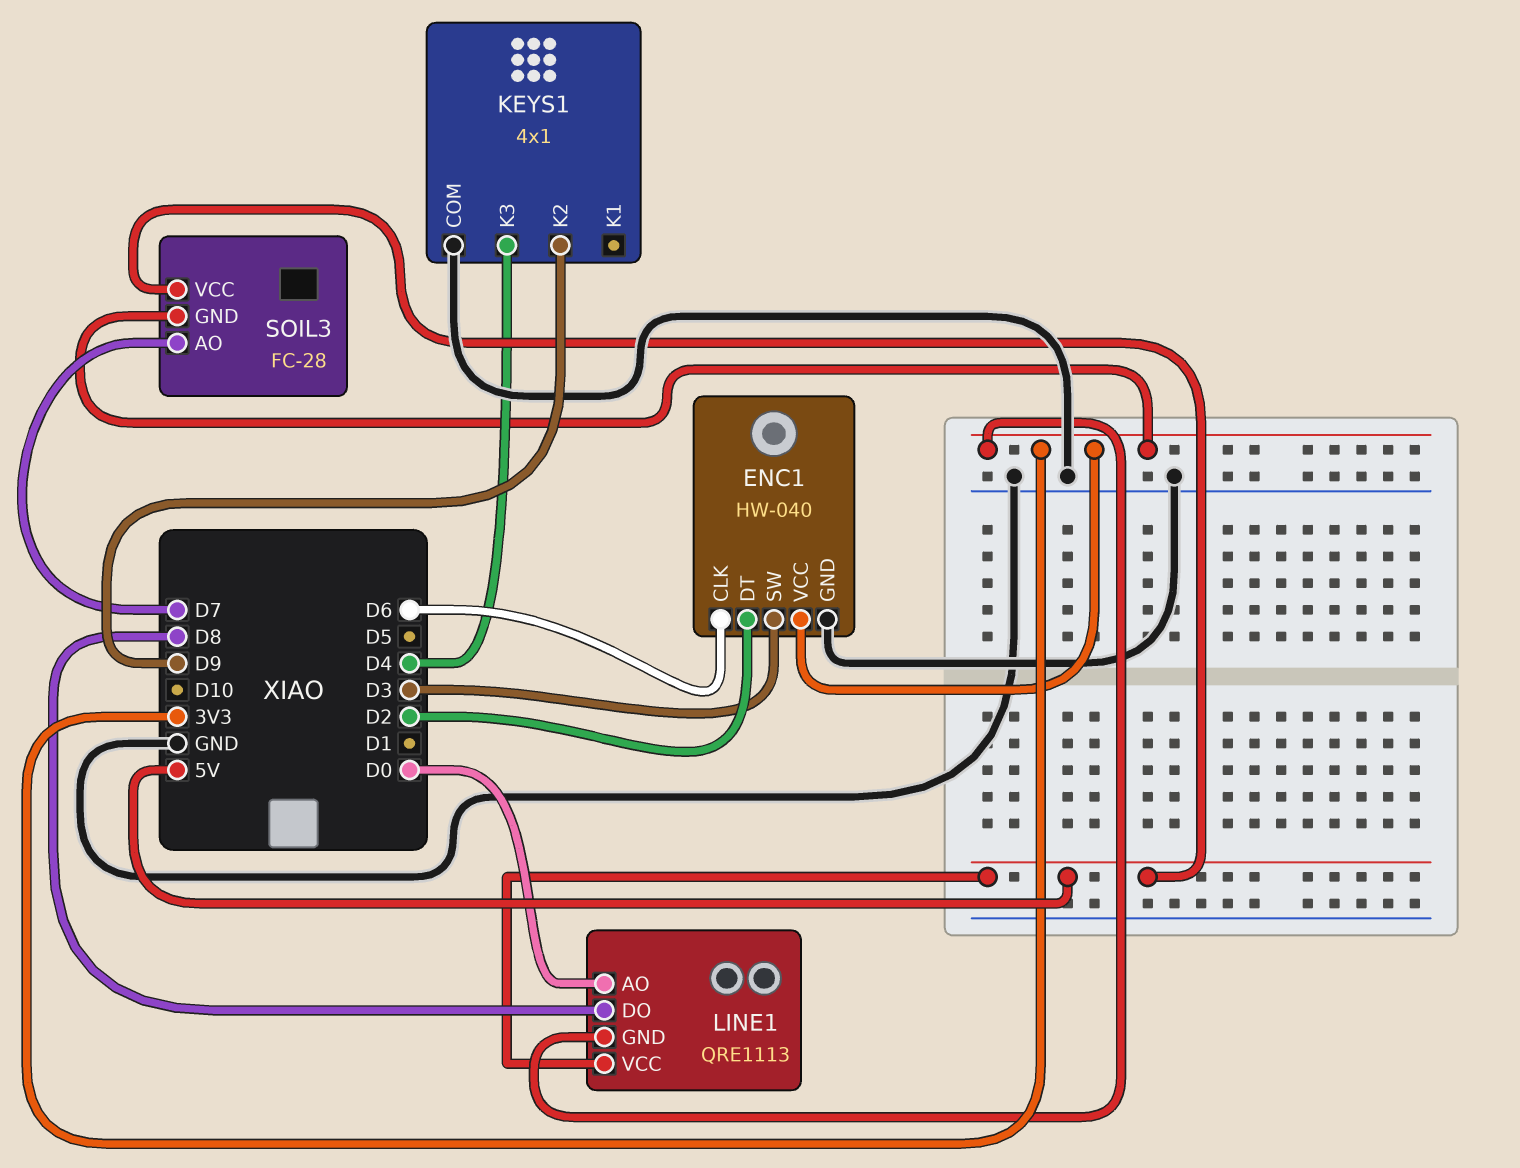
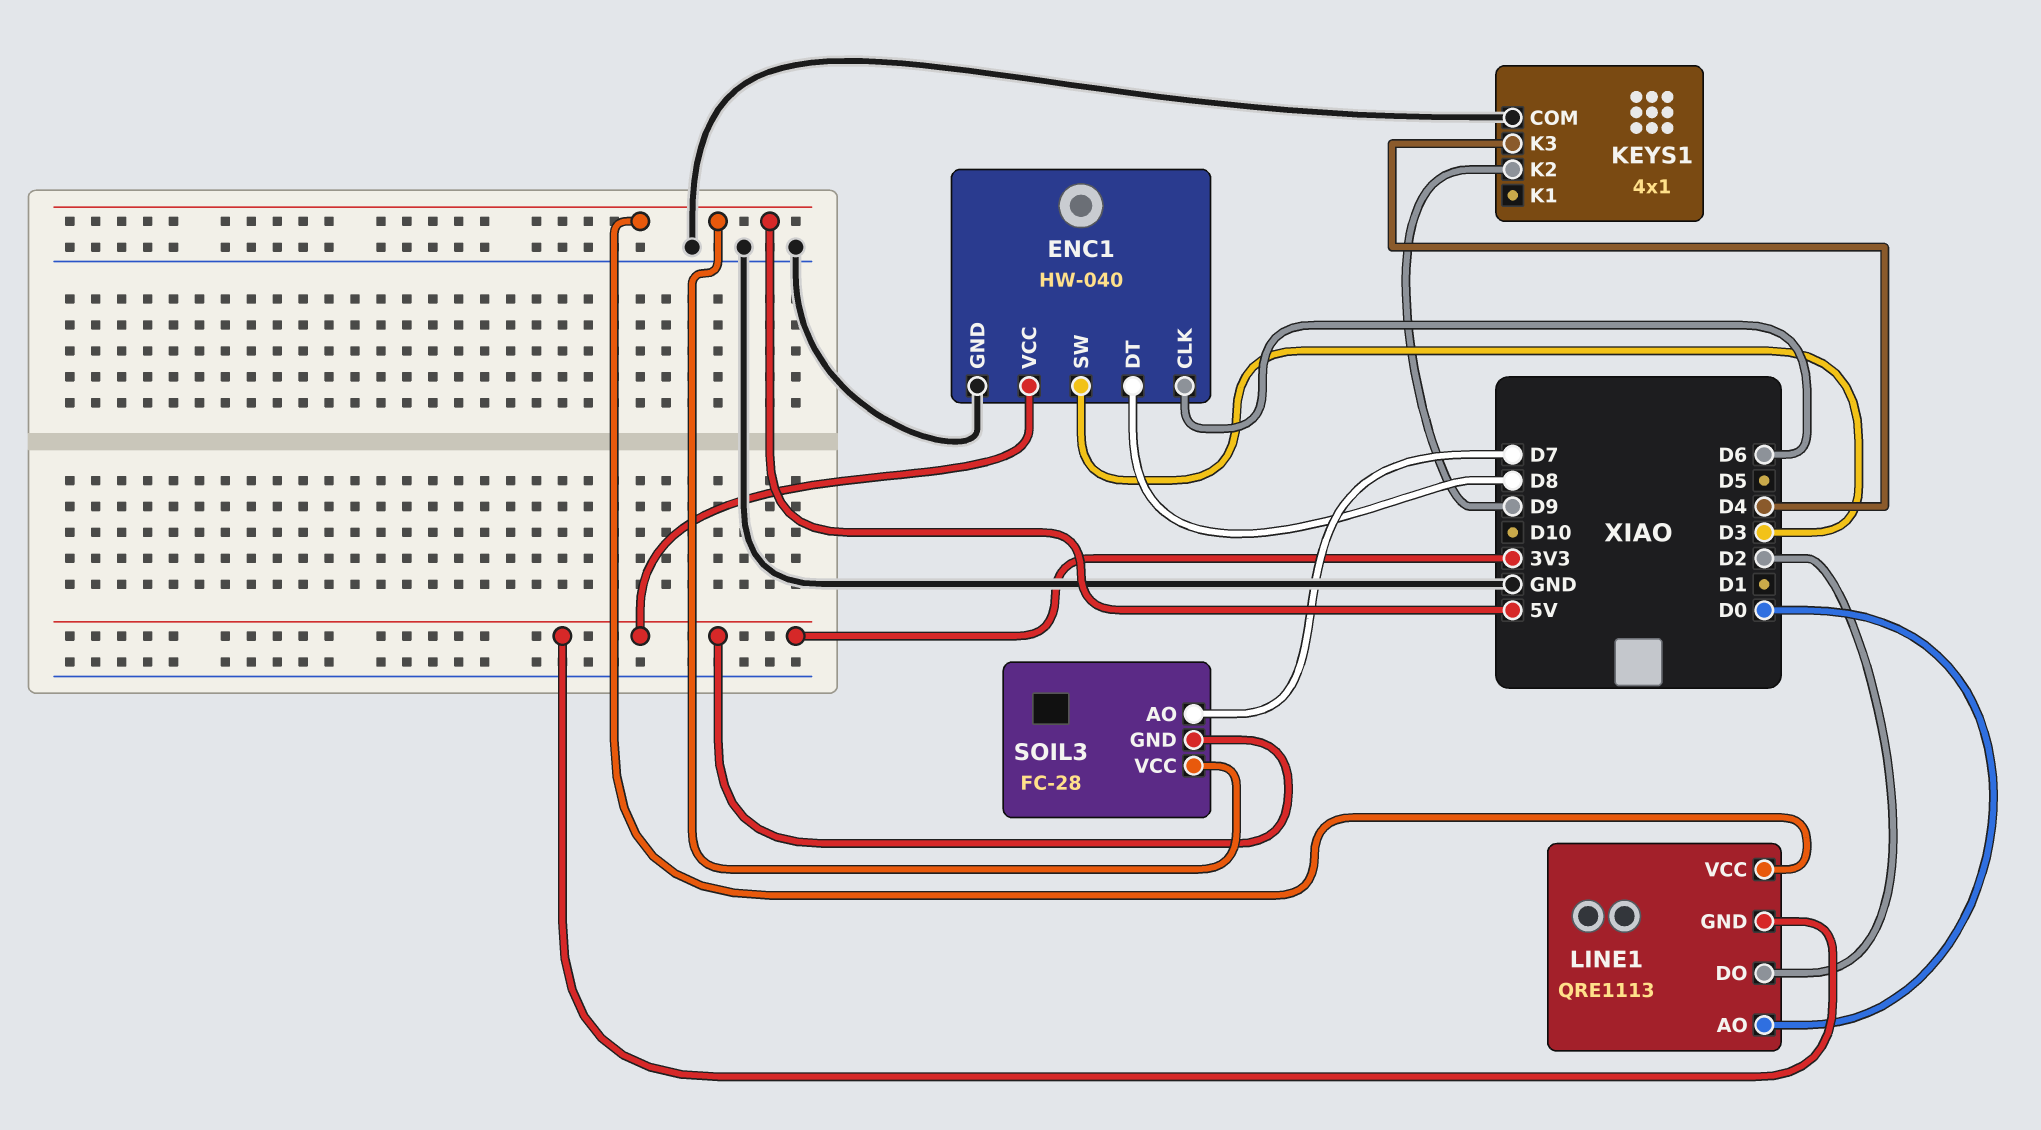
ENC1 pin DT: D2 -> D8
LINE1 pin DO: D8 -> D2

